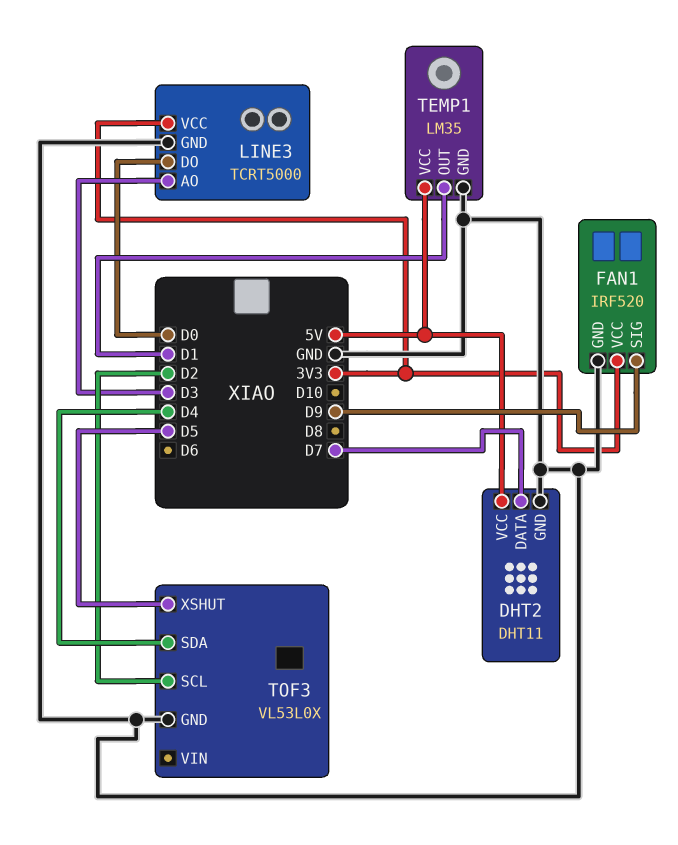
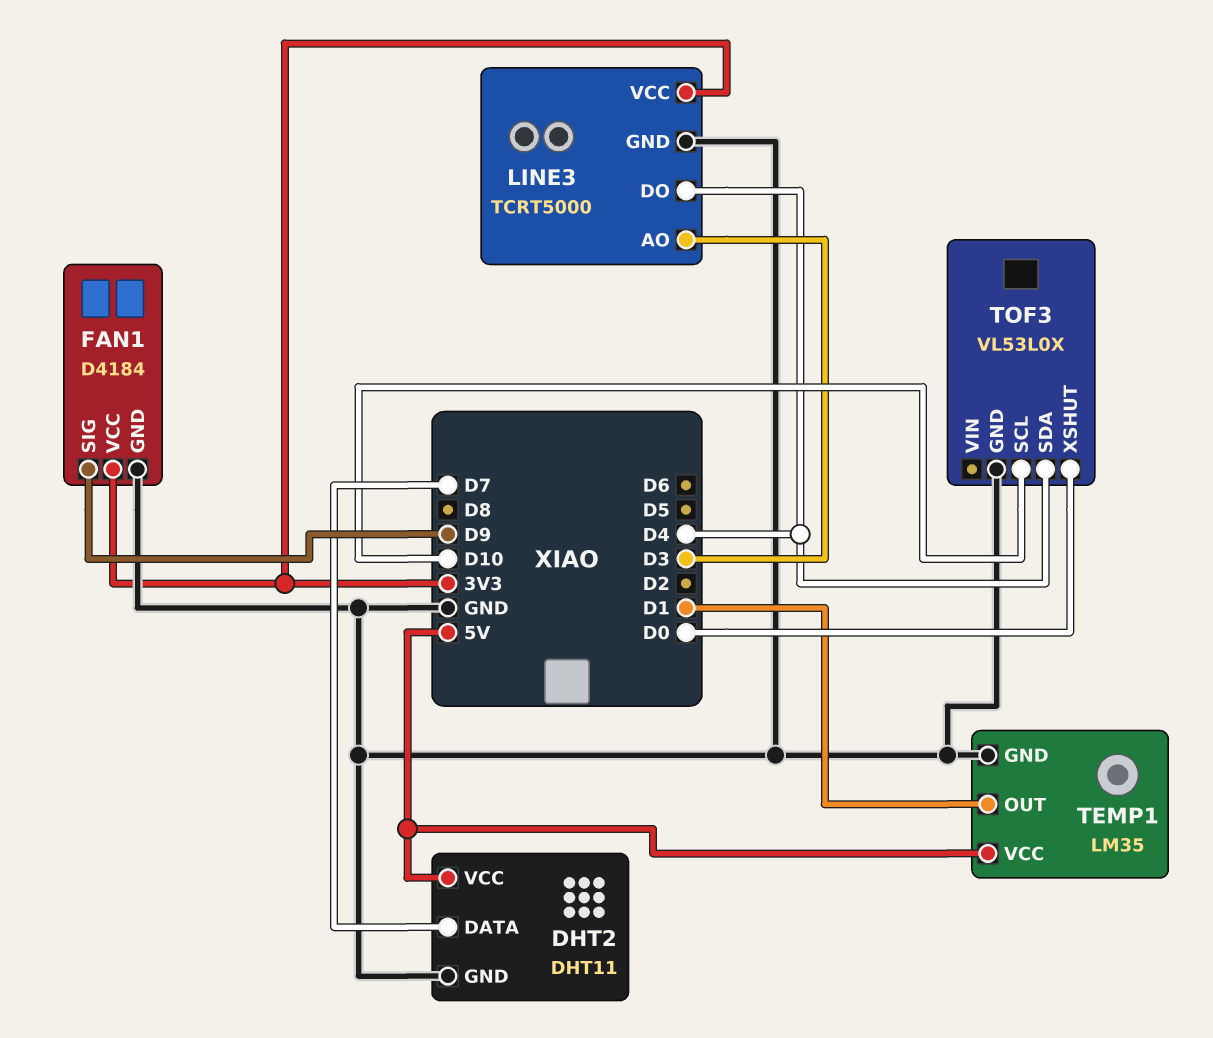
FAN1: IRF520 -> D4184
LINE3 pin DO: D0 -> D4
TOF3 pin SCL: D2 -> D10
TOF3 pin XSHUT: D5 -> D0

